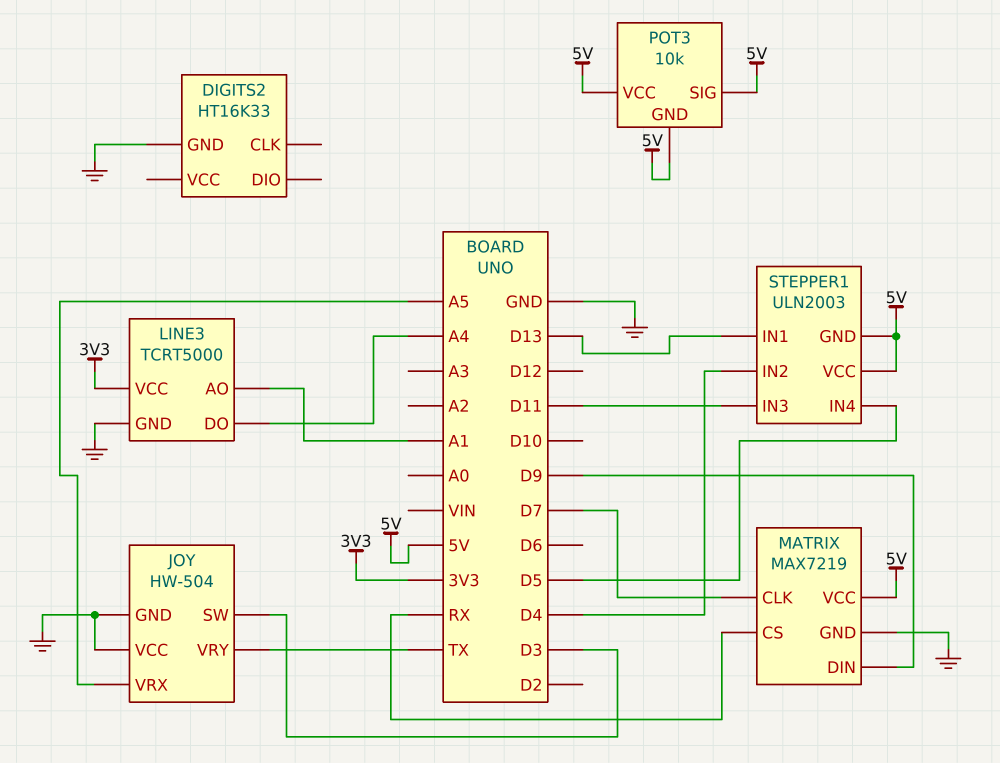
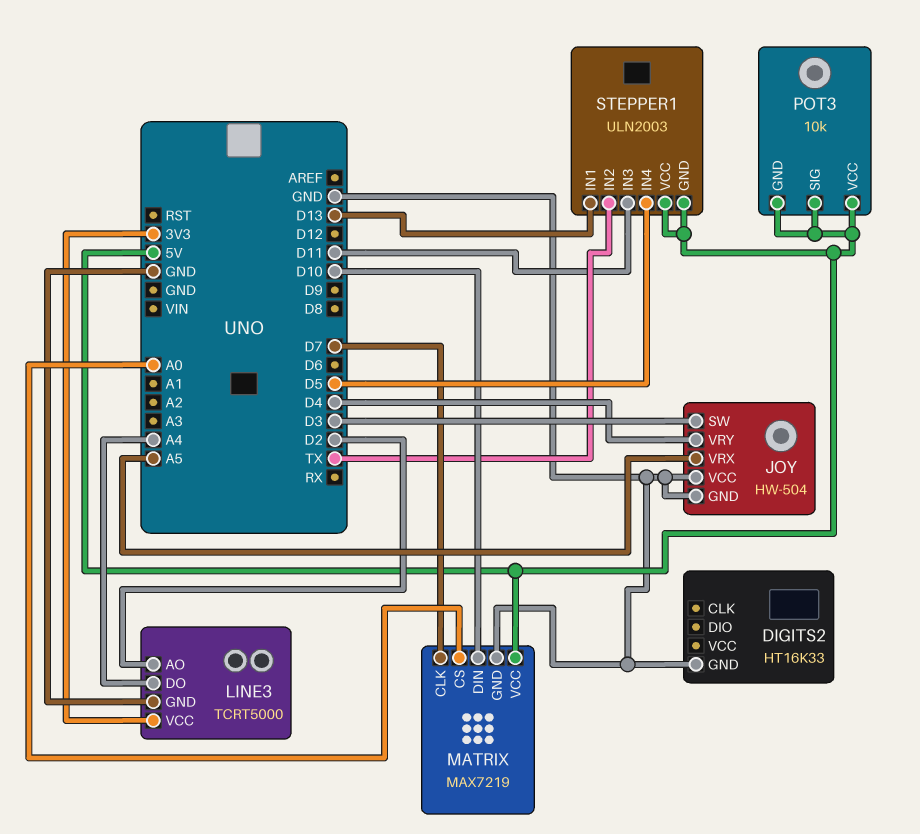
JOY pin VRY: TX -> D4
LINE3 pin AO: A1 -> D2
MATRIX pin CS: RX -> A0
MATRIX pin DIN: D9 -> D10
STEPPER1 pin IN2: D4 -> TX

